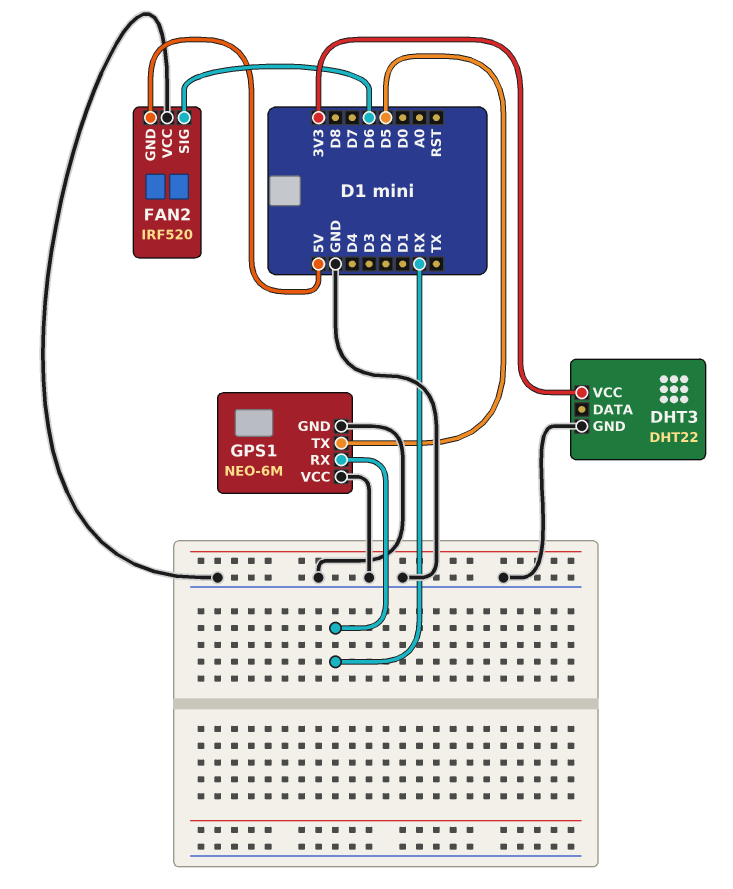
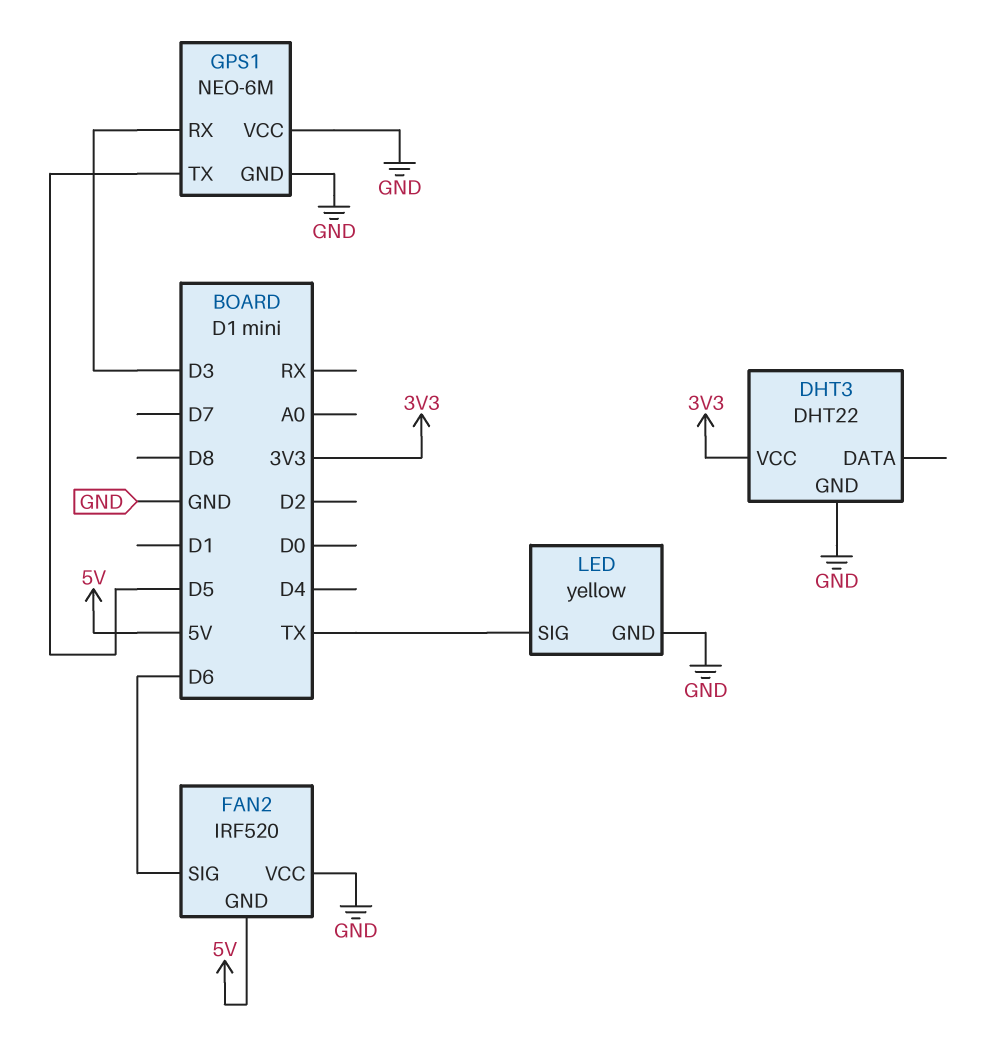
GPS1 pin RX: RX -> D3
LED: none -> yellow
LED pin GND: none -> GND
LED pin SIG: none -> TX

